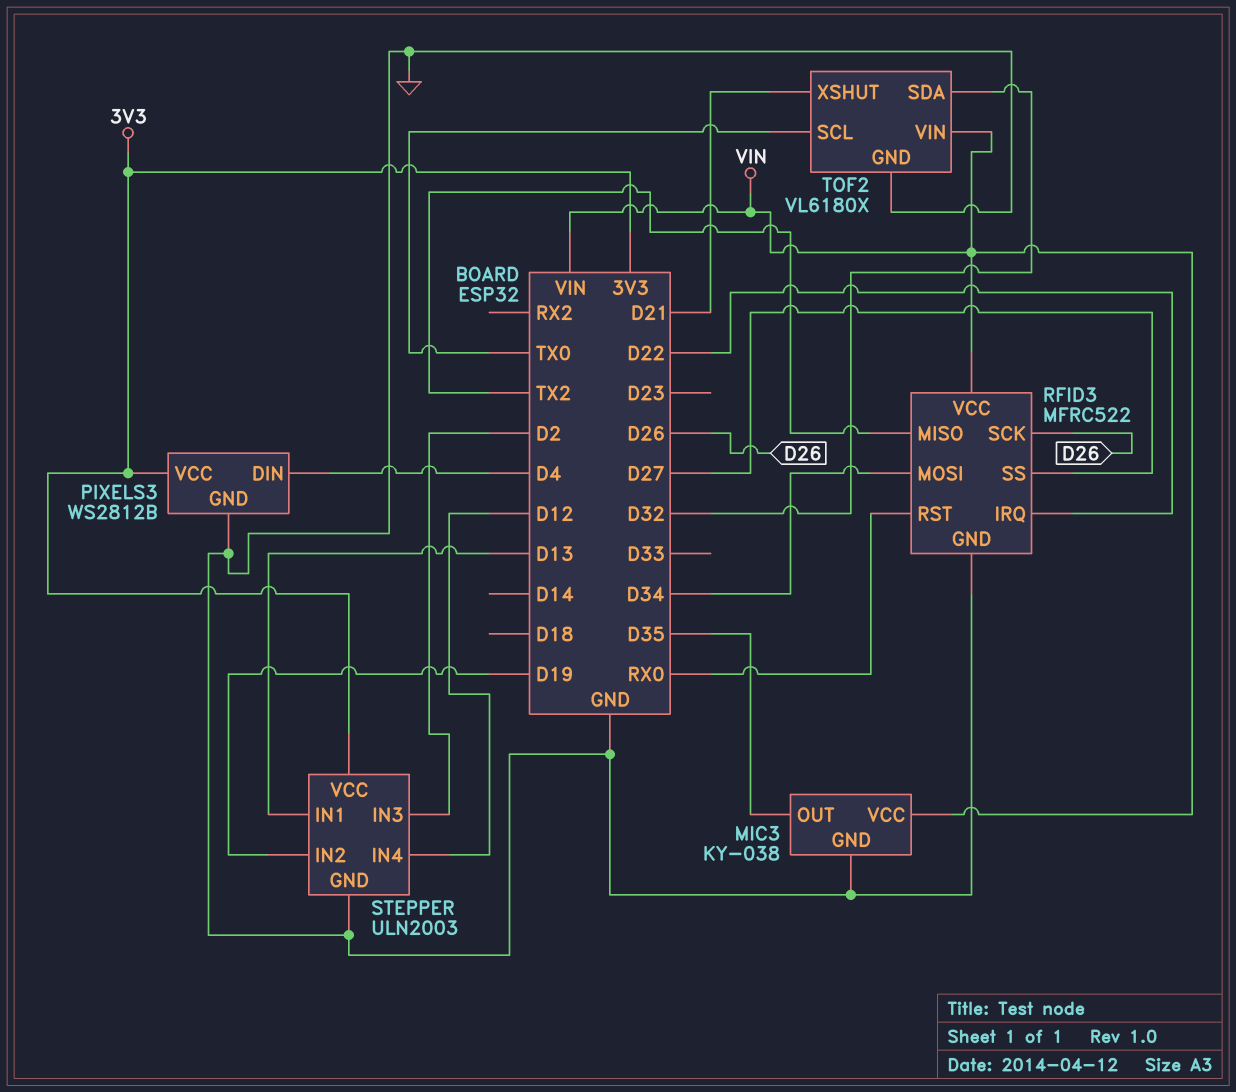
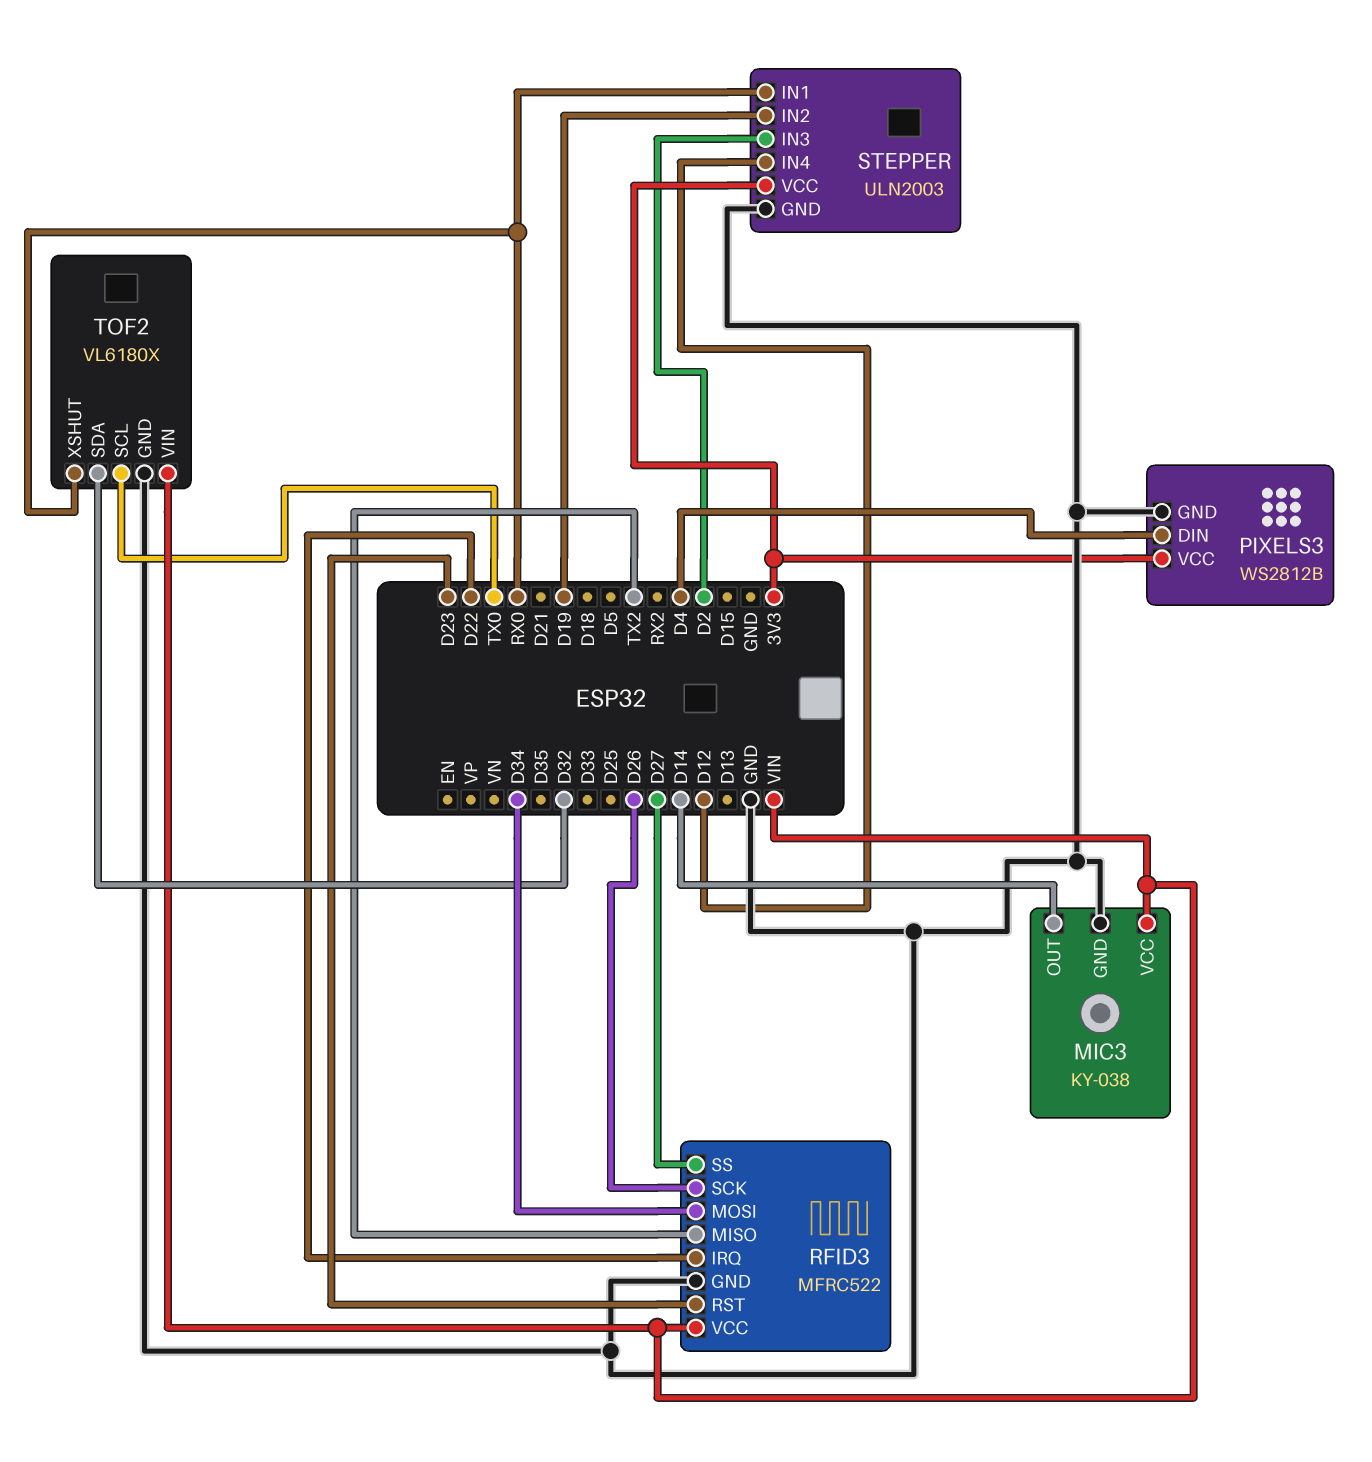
MIC3 pin OUT: D35 -> D14
RFID3 pin RST: RX0 -> D23
STEPPER pin IN1: D13 -> RX0
TOF2 pin XSHUT: D21 -> RX0

